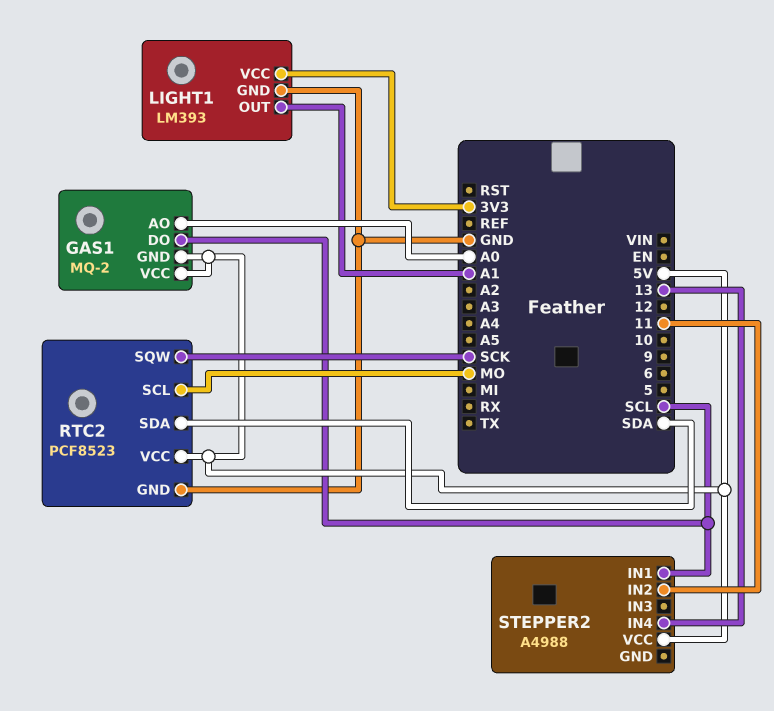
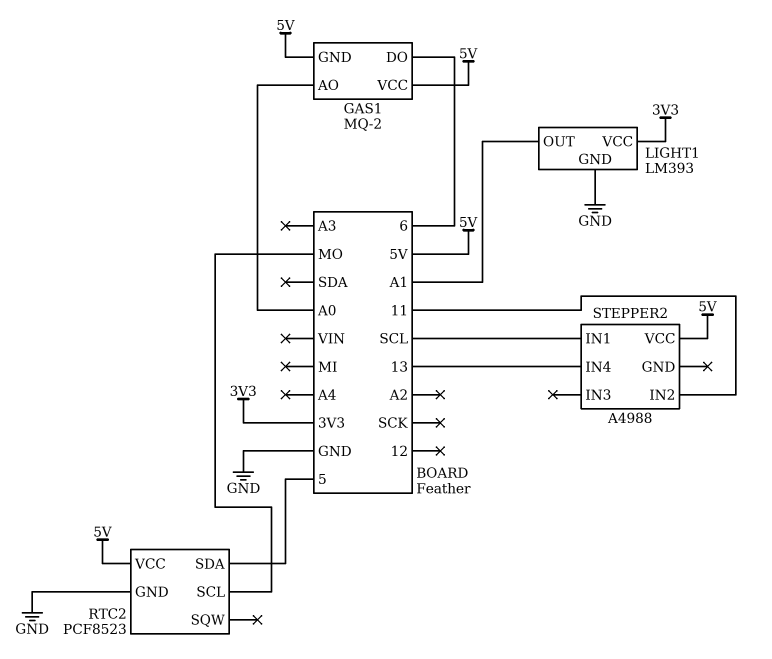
GAS1 pin DO: SCL -> 6
RTC2 pin SDA: SDA -> 5
RTC2 pin SQW: SCK -> none

